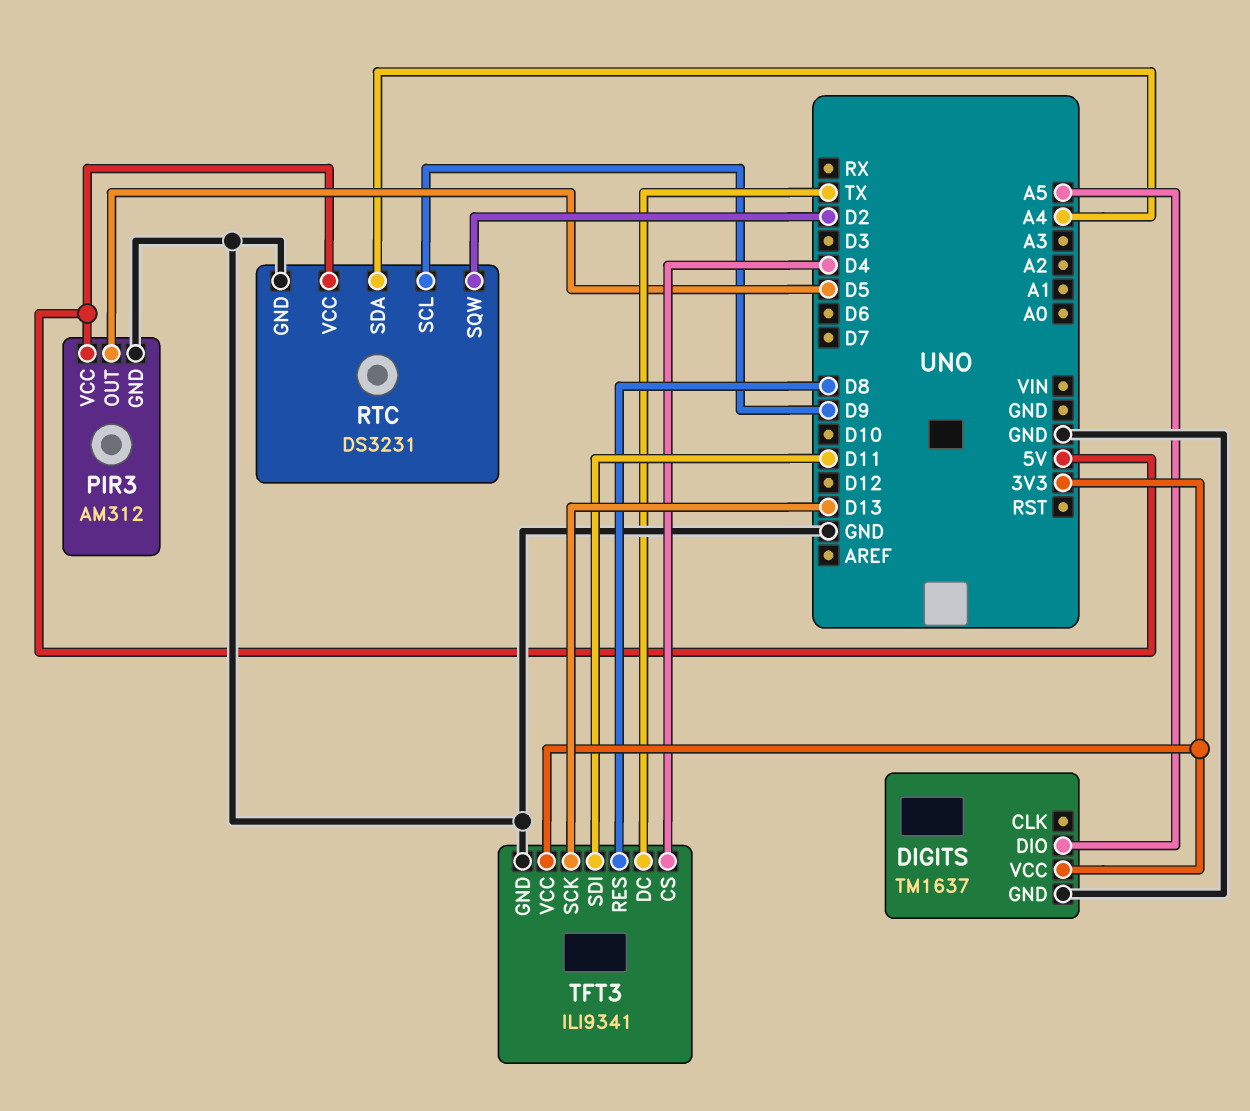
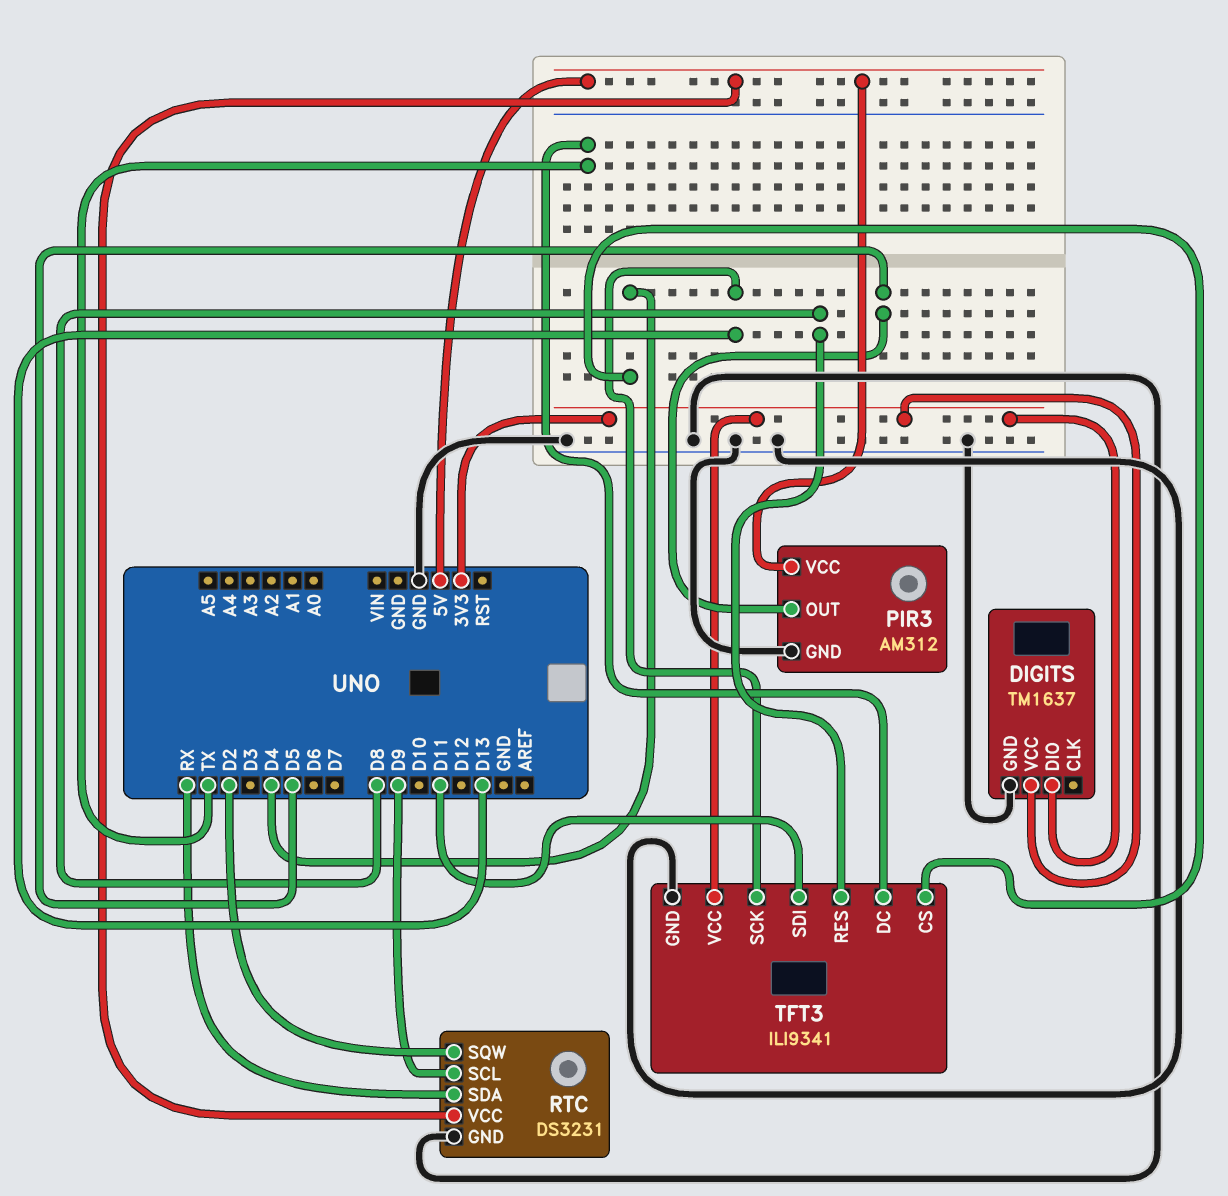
DIGITS pin DIO: A5 -> 3V3
RTC pin SDA: A4 -> RX

